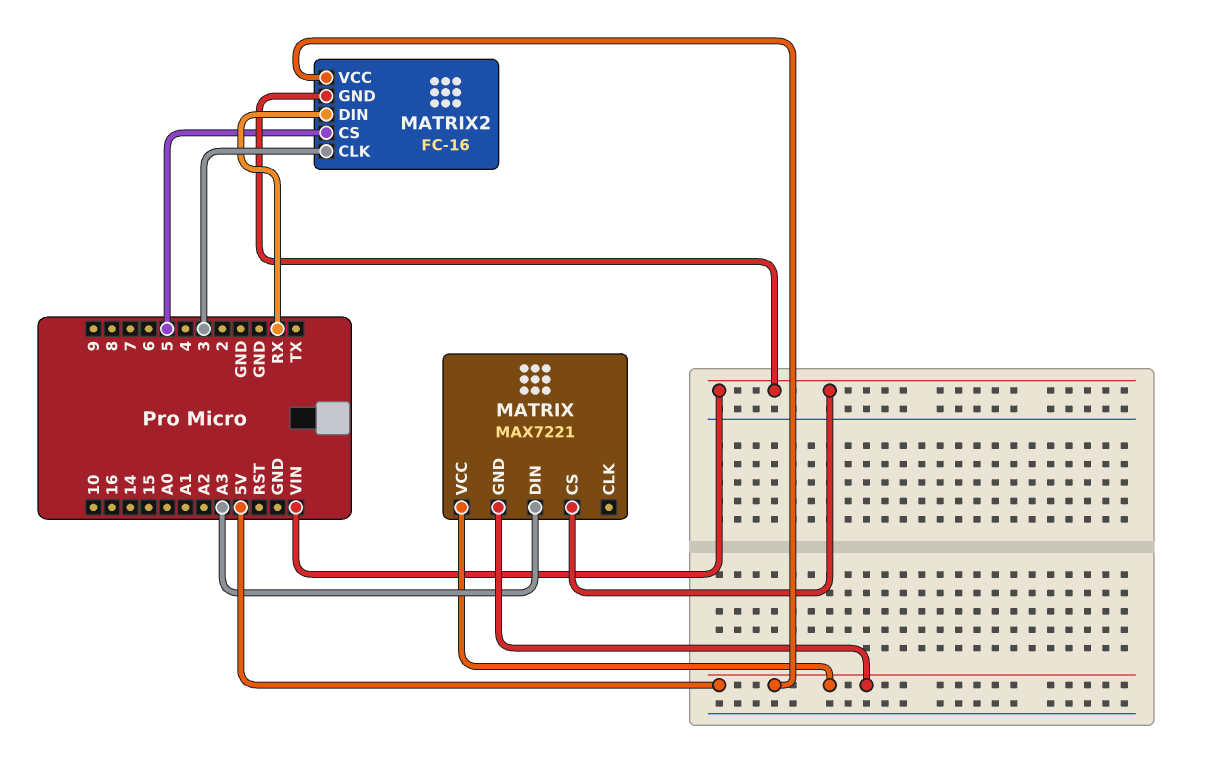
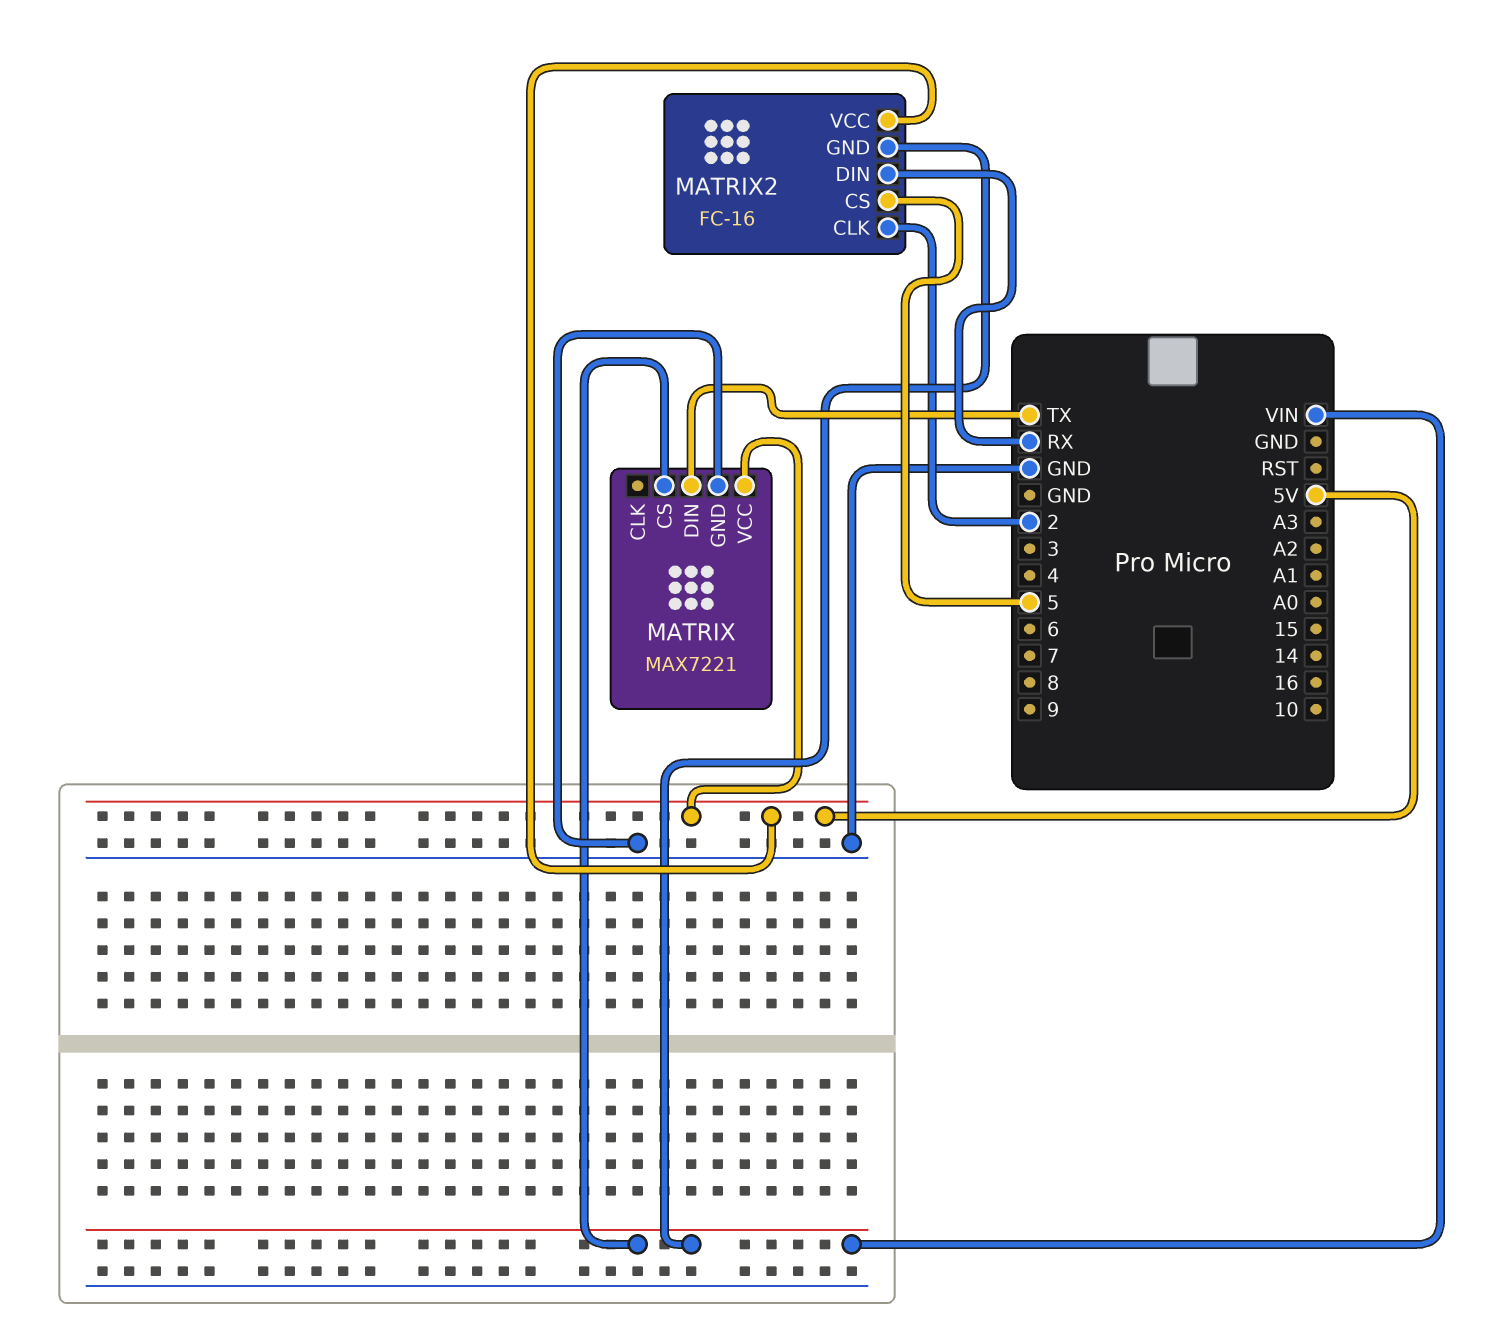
MATRIX pin DIN: A3 -> TX
MATRIX pin GND: 5V -> GND
MATRIX2 pin CLK: 3 -> 2

